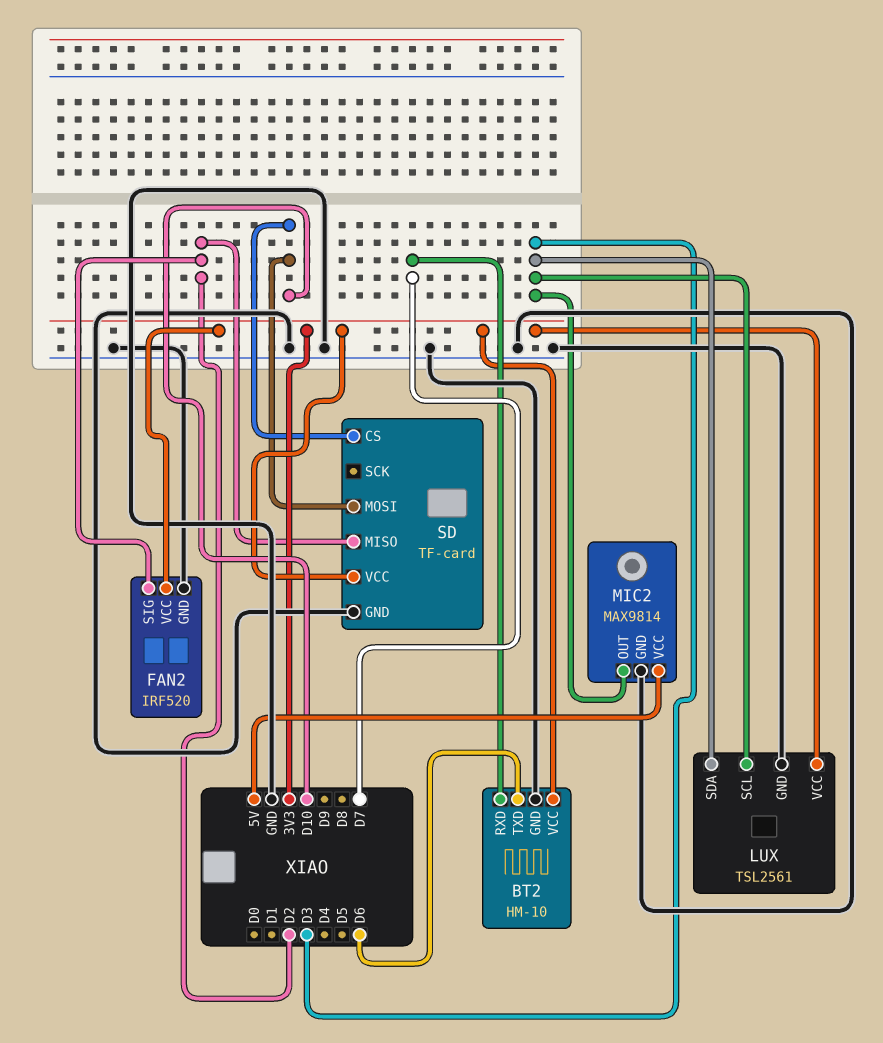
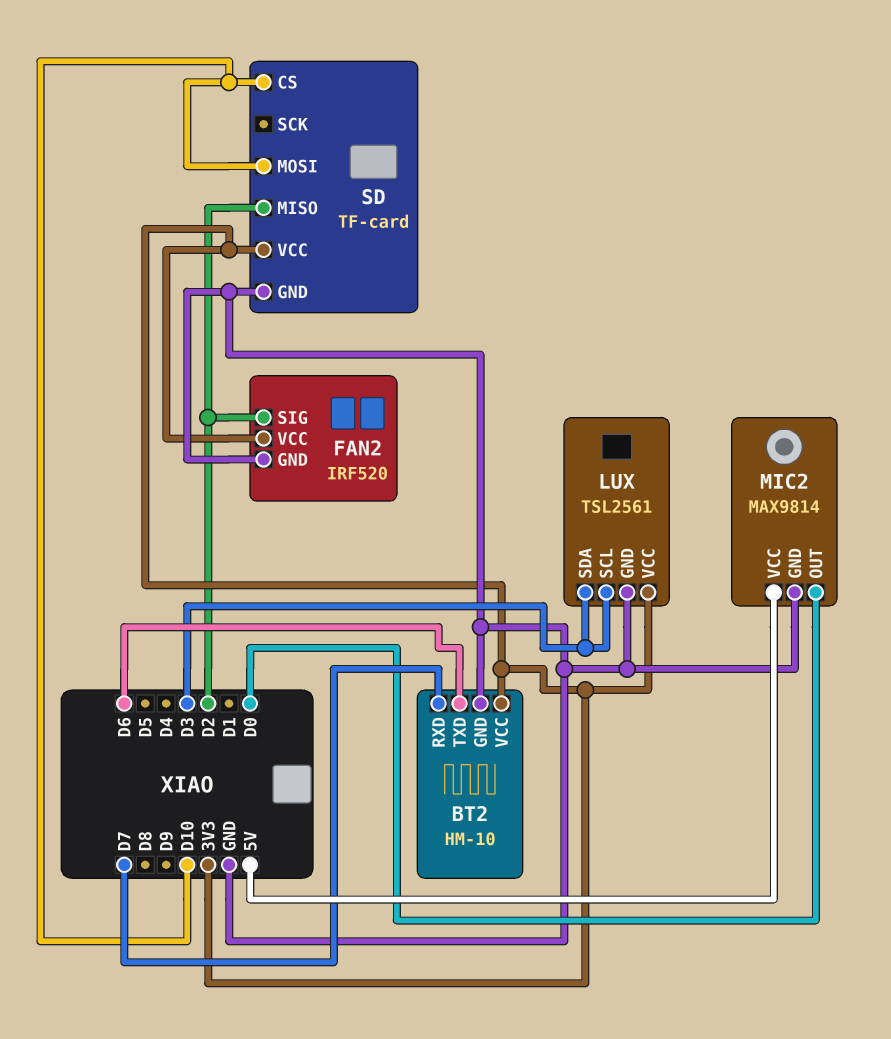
MIC2 pin OUT: D3 -> D0

